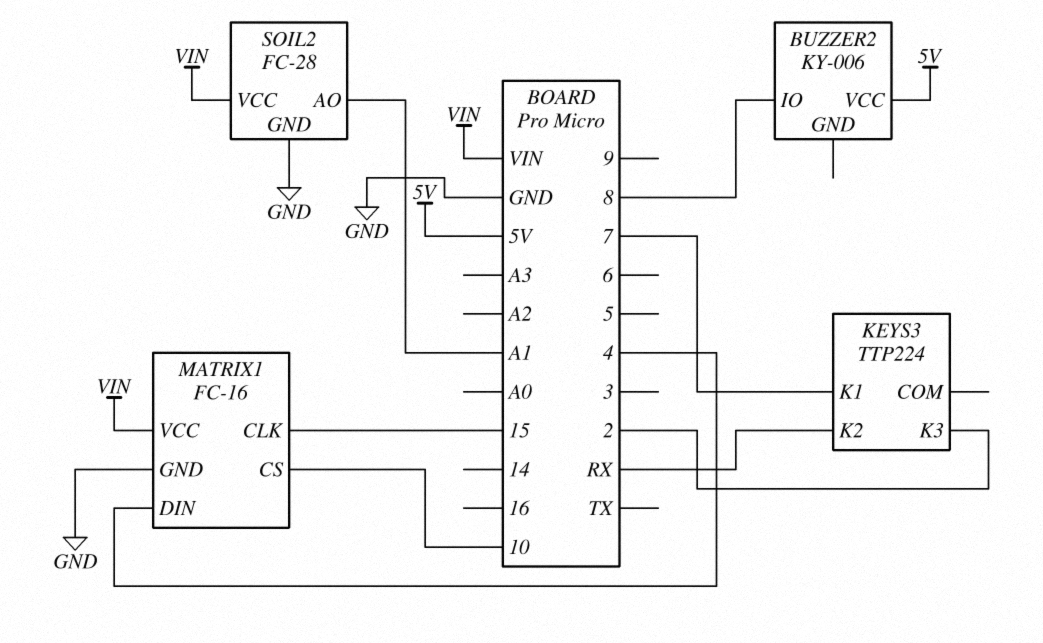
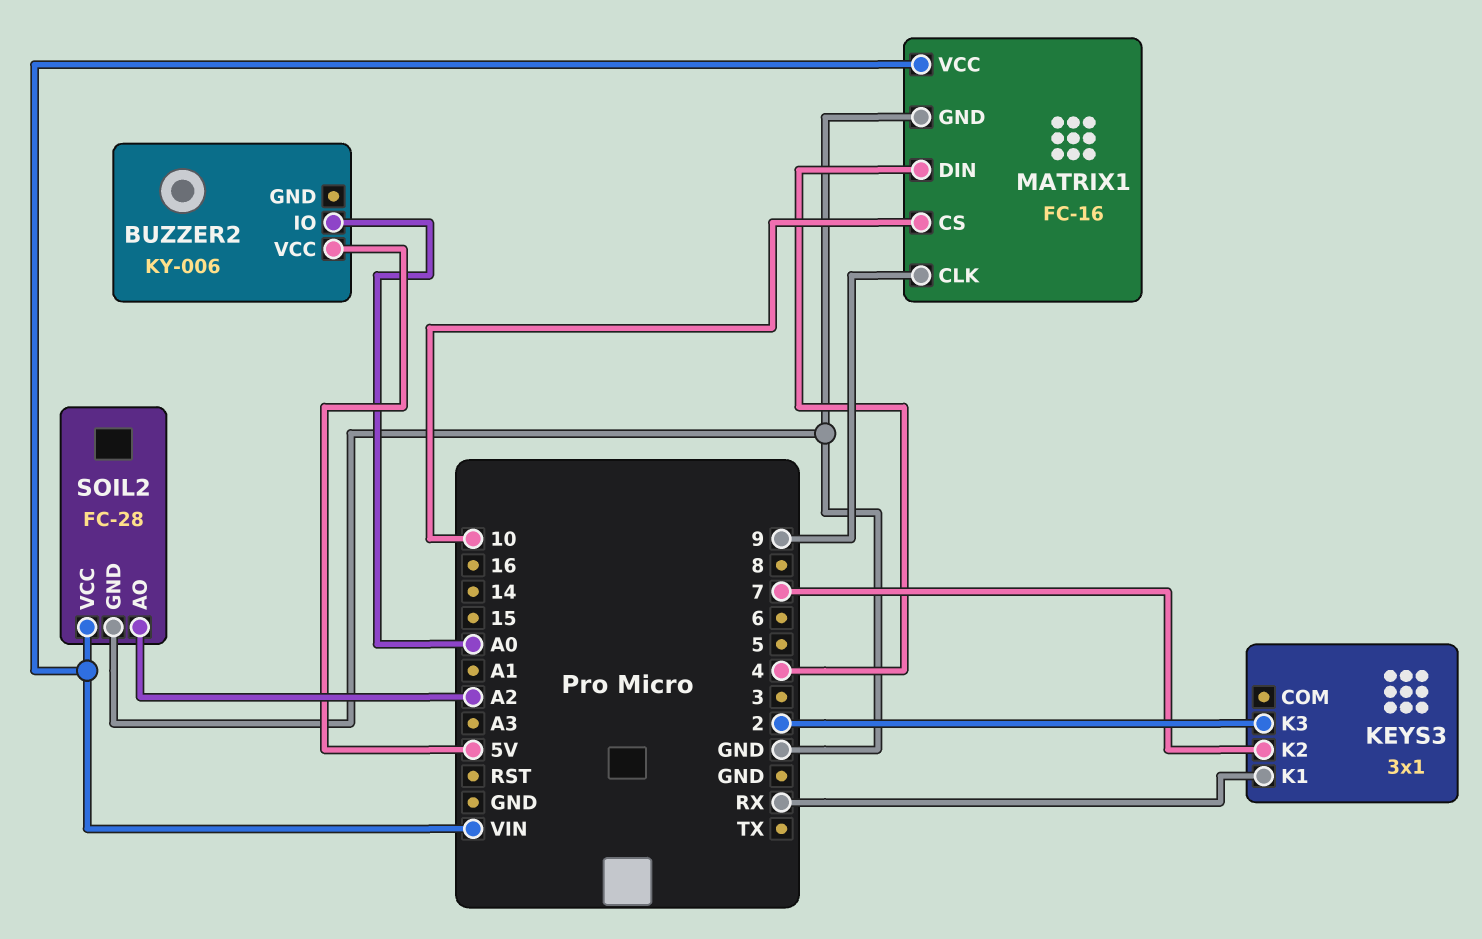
BUZZER2 pin IO: 8 -> A0
KEYS3: TTP224 -> 3x1
KEYS3 pin K1: 7 -> RX
KEYS3 pin K2: RX -> 7
MATRIX1 pin CLK: 15 -> 9
SOIL2 pin AO: A1 -> A2

